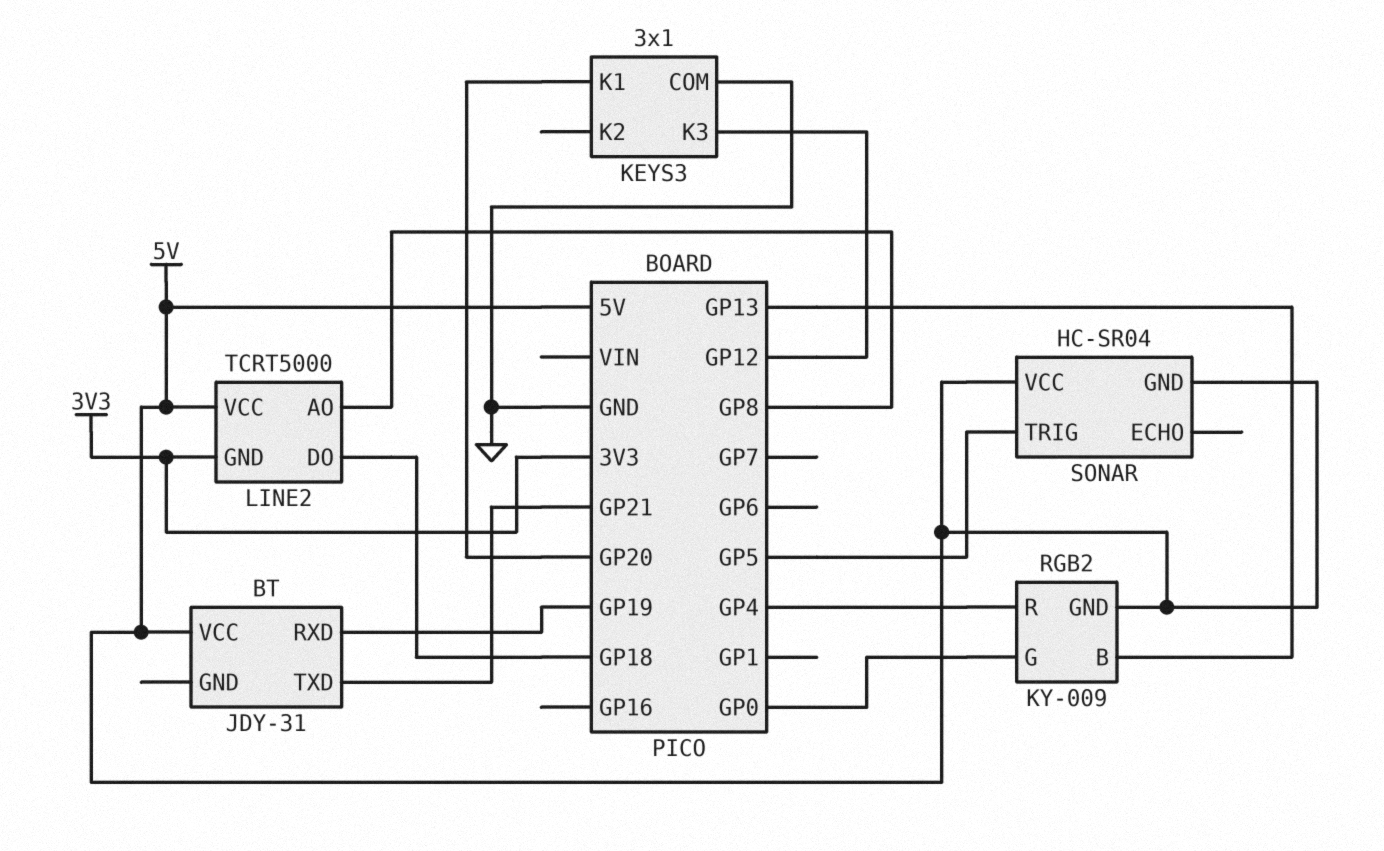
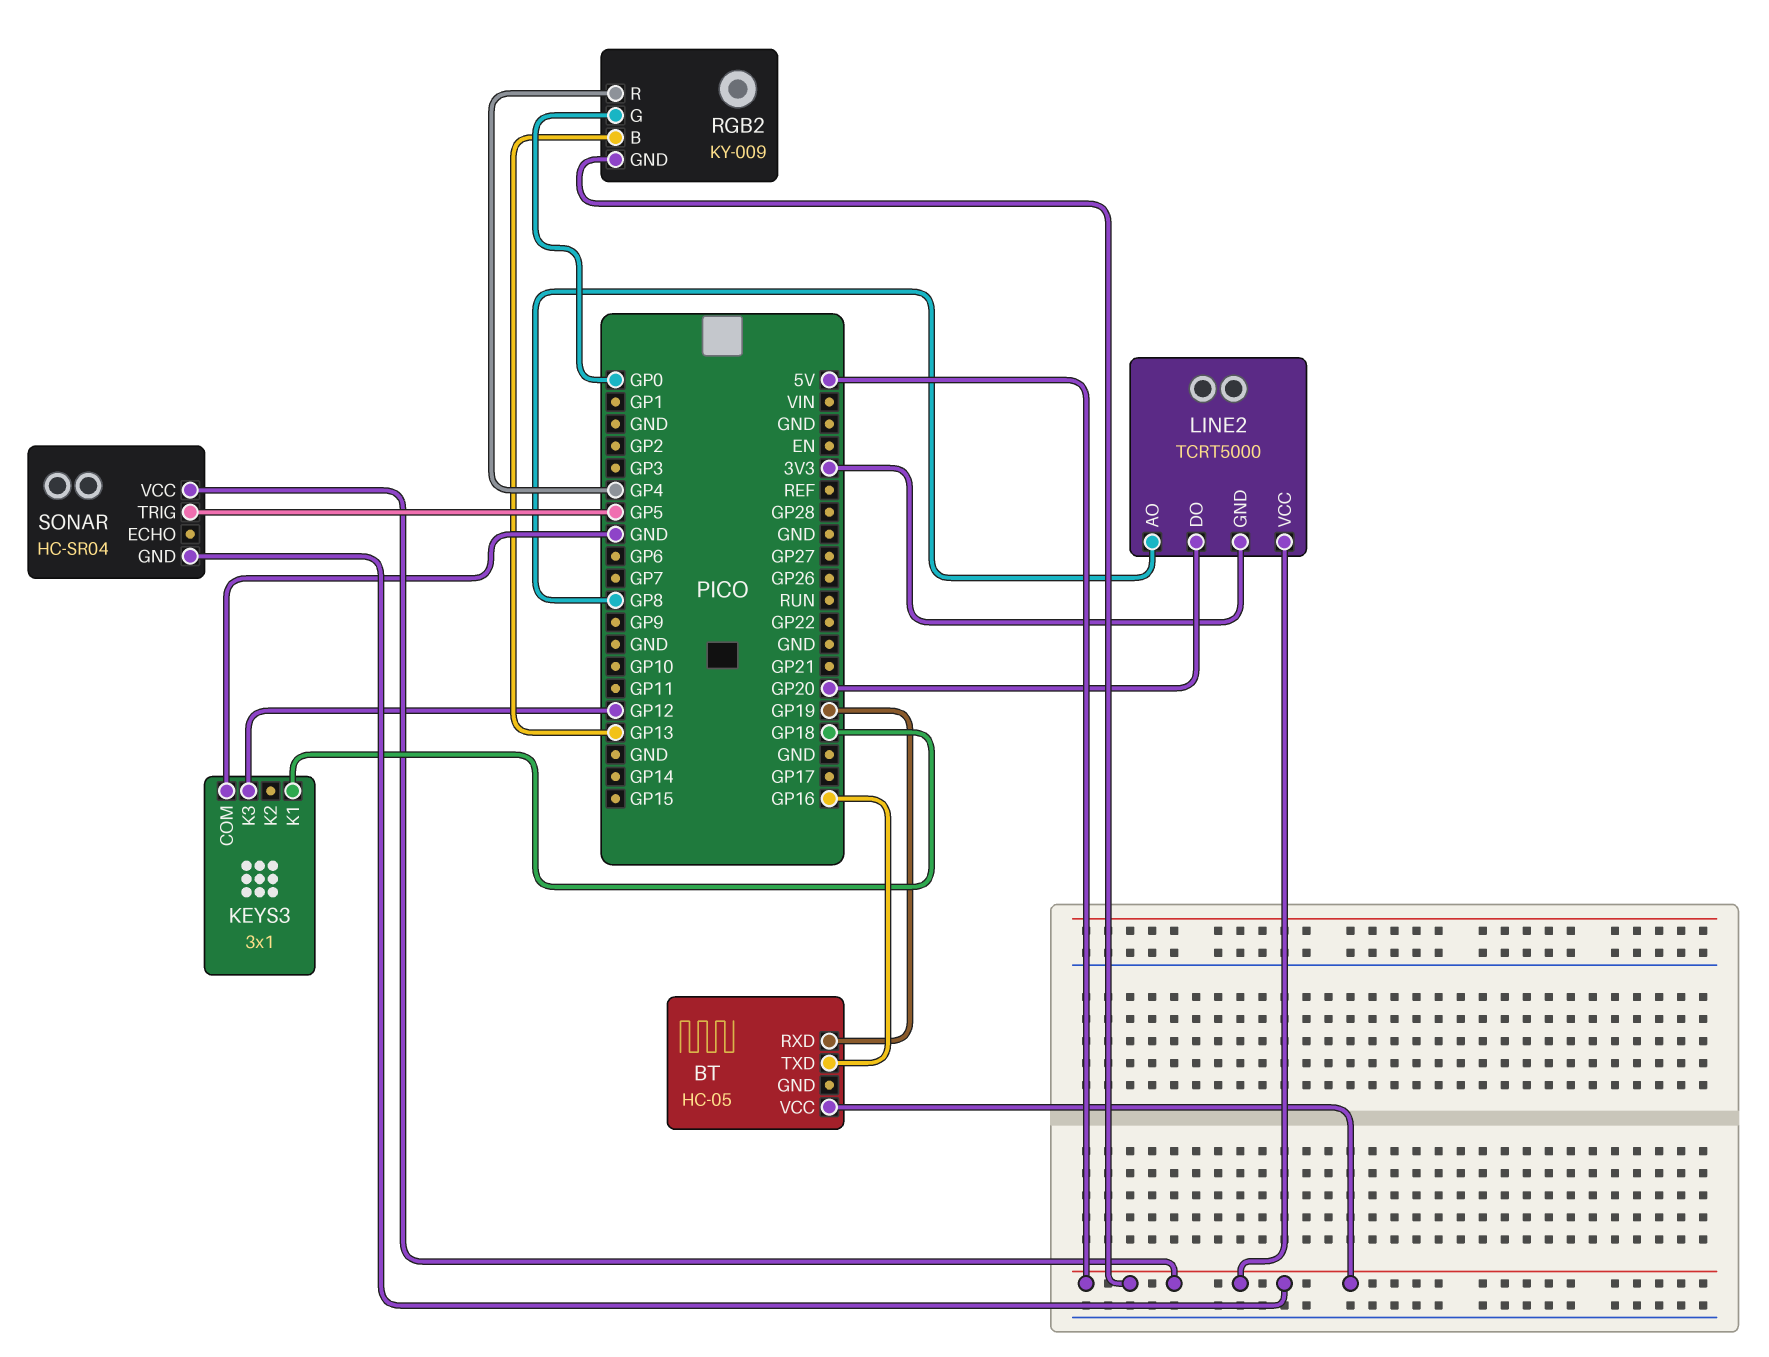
BT: JDY-31 -> HC-05
BT pin TXD: GP21 -> GP16
KEYS3 pin K1: GP20 -> GP18
LINE2 pin DO: GP18 -> GP20

